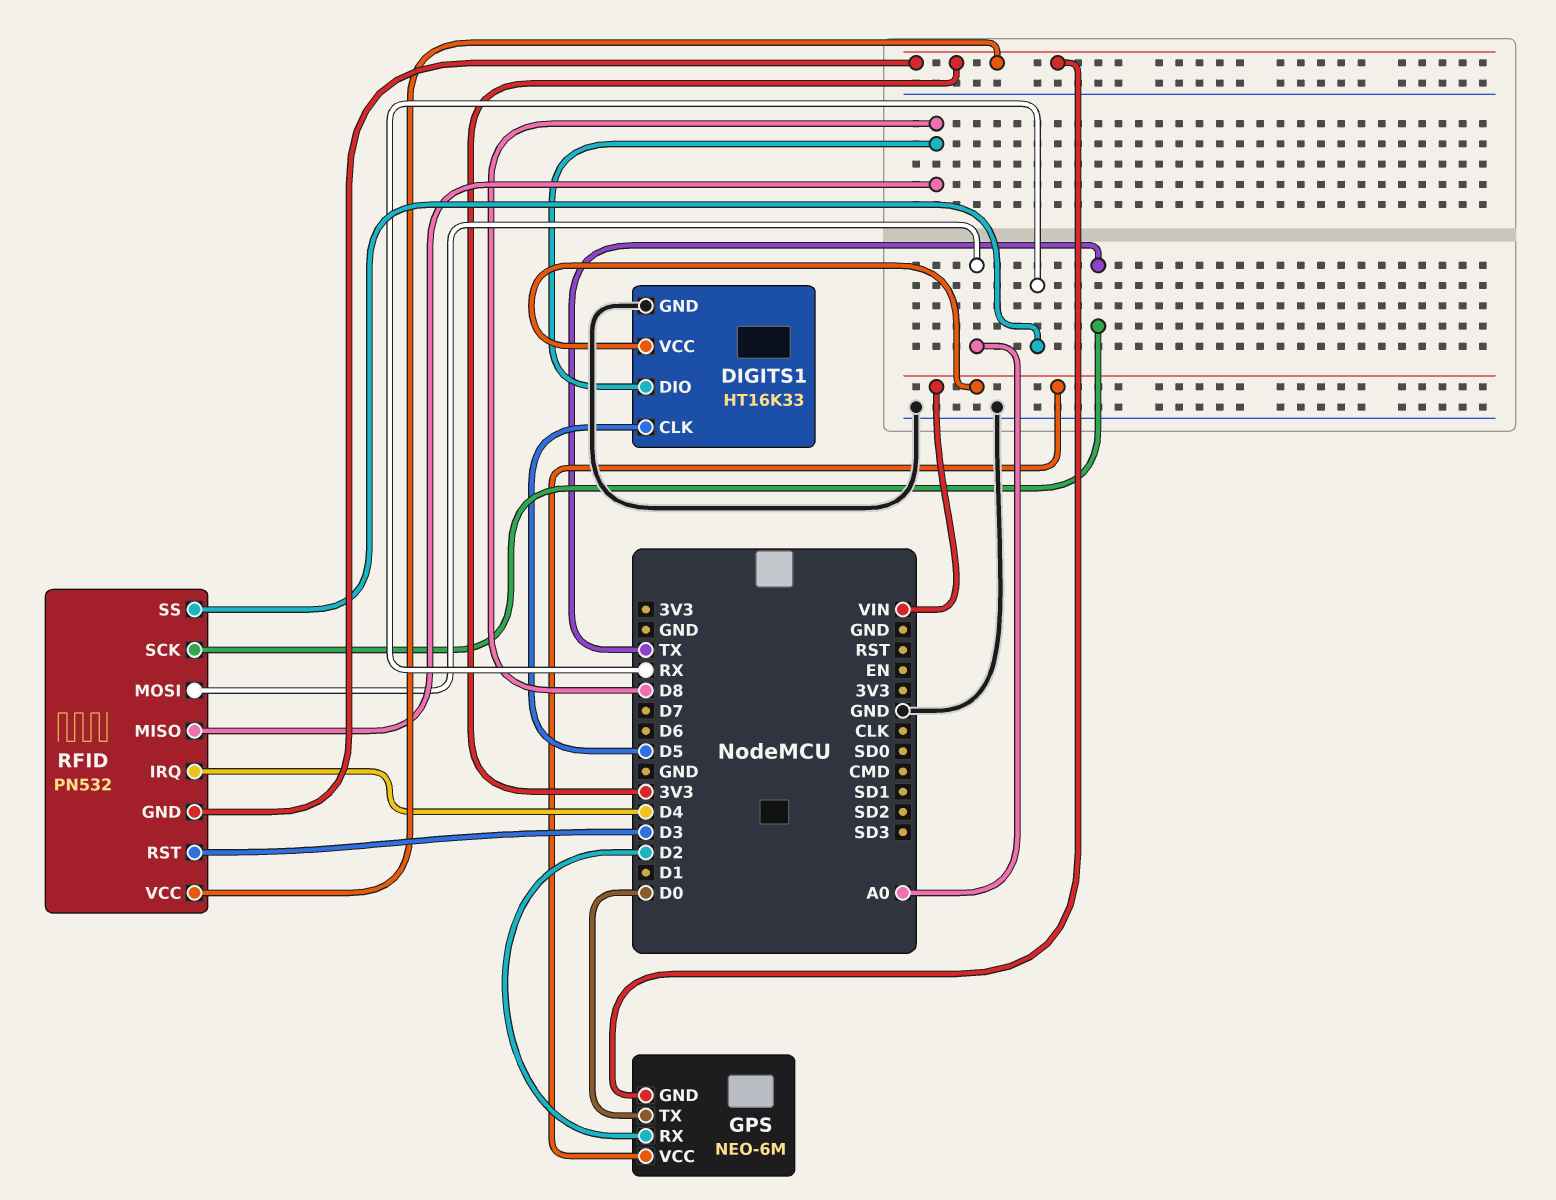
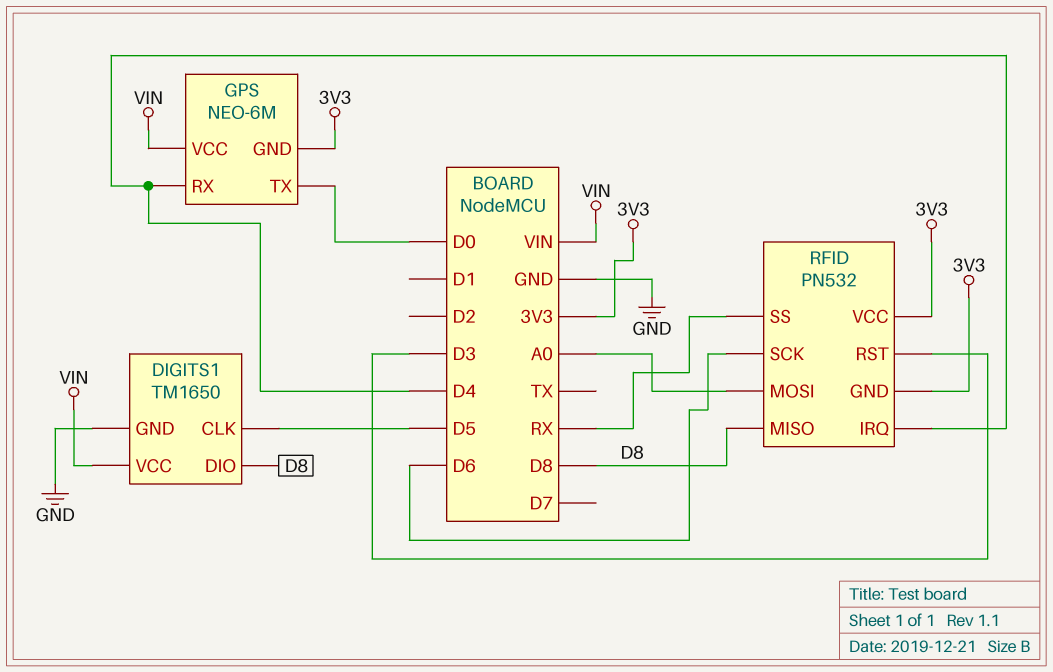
DIGITS1: HT16K33 -> TM1650
GPS pin RX: D2 -> D4
RFID pin SCK: TX -> D6

